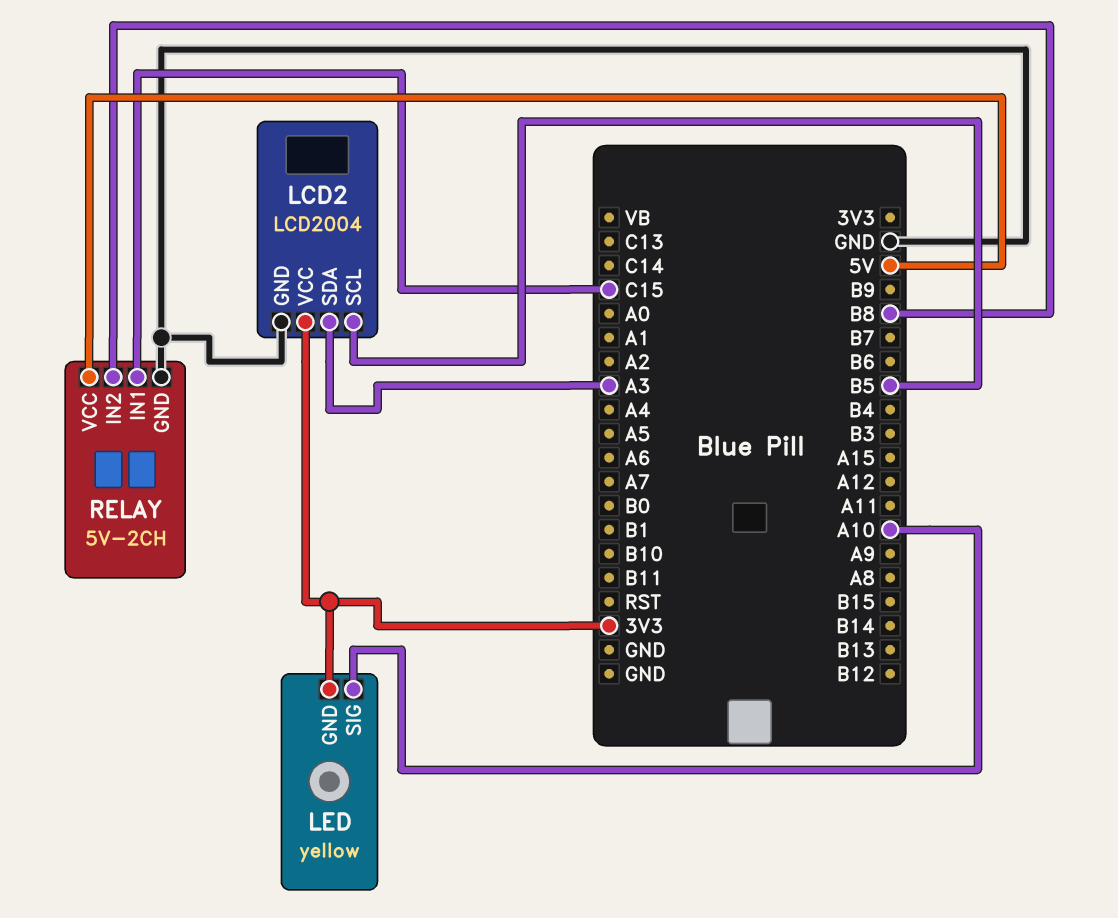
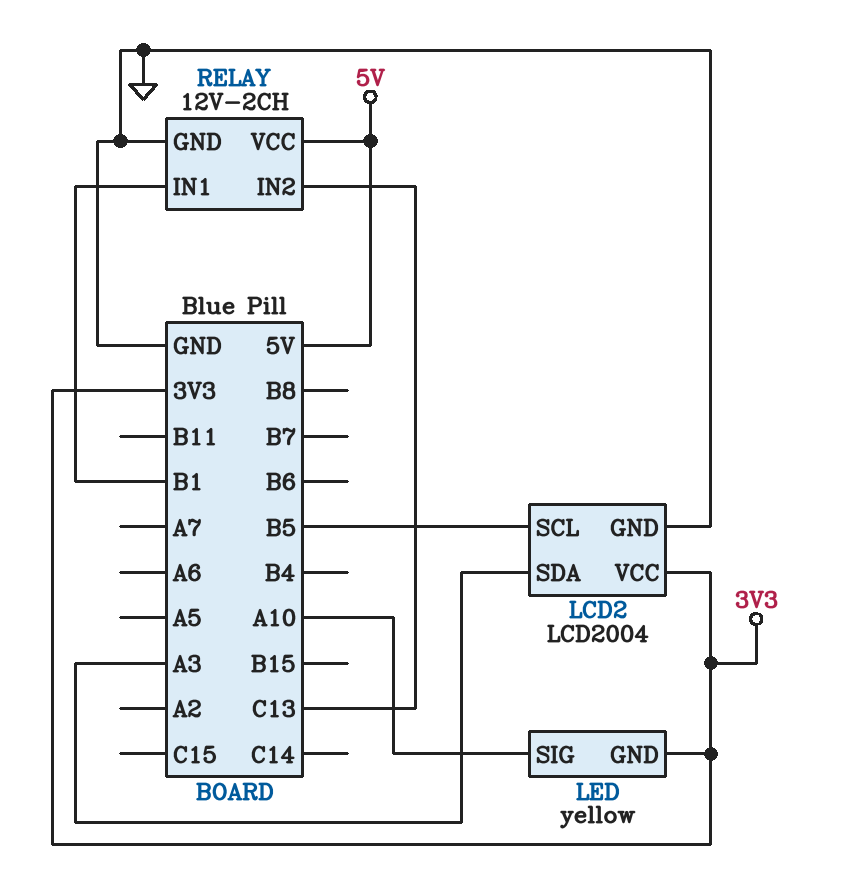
RELAY: 5V-2CH -> 12V-2CH
RELAY pin IN1: C15 -> B1
RELAY pin IN2: B8 -> C13

